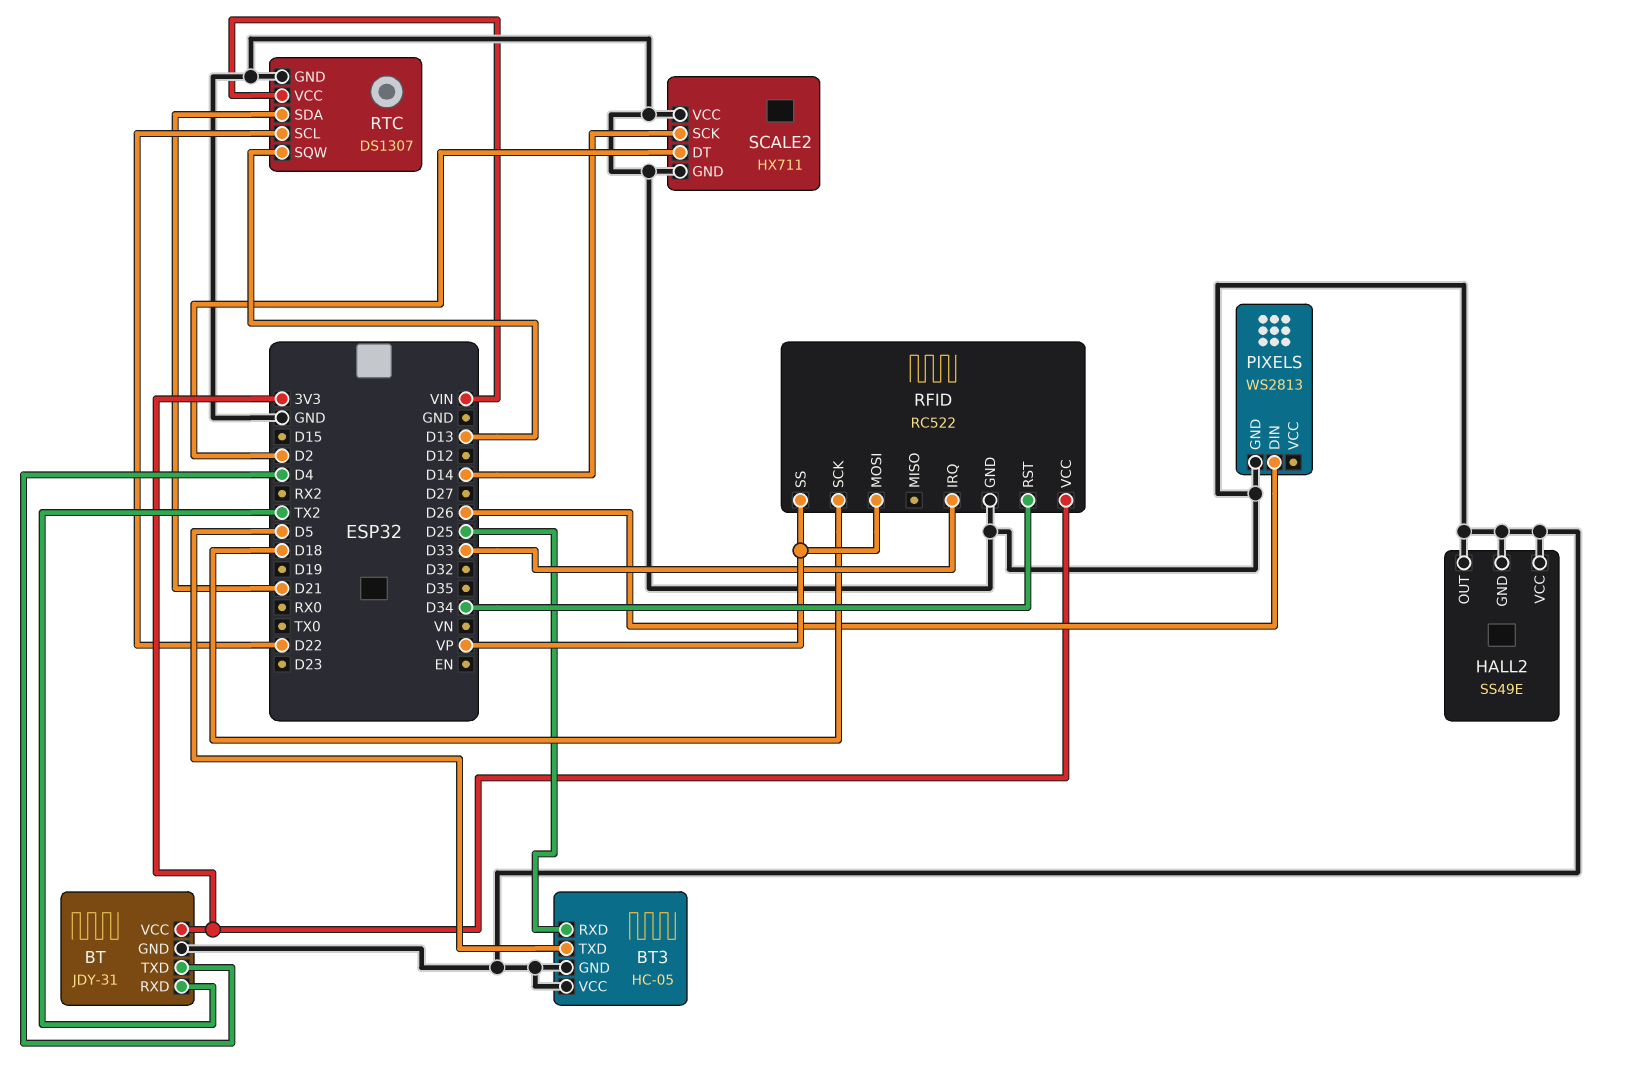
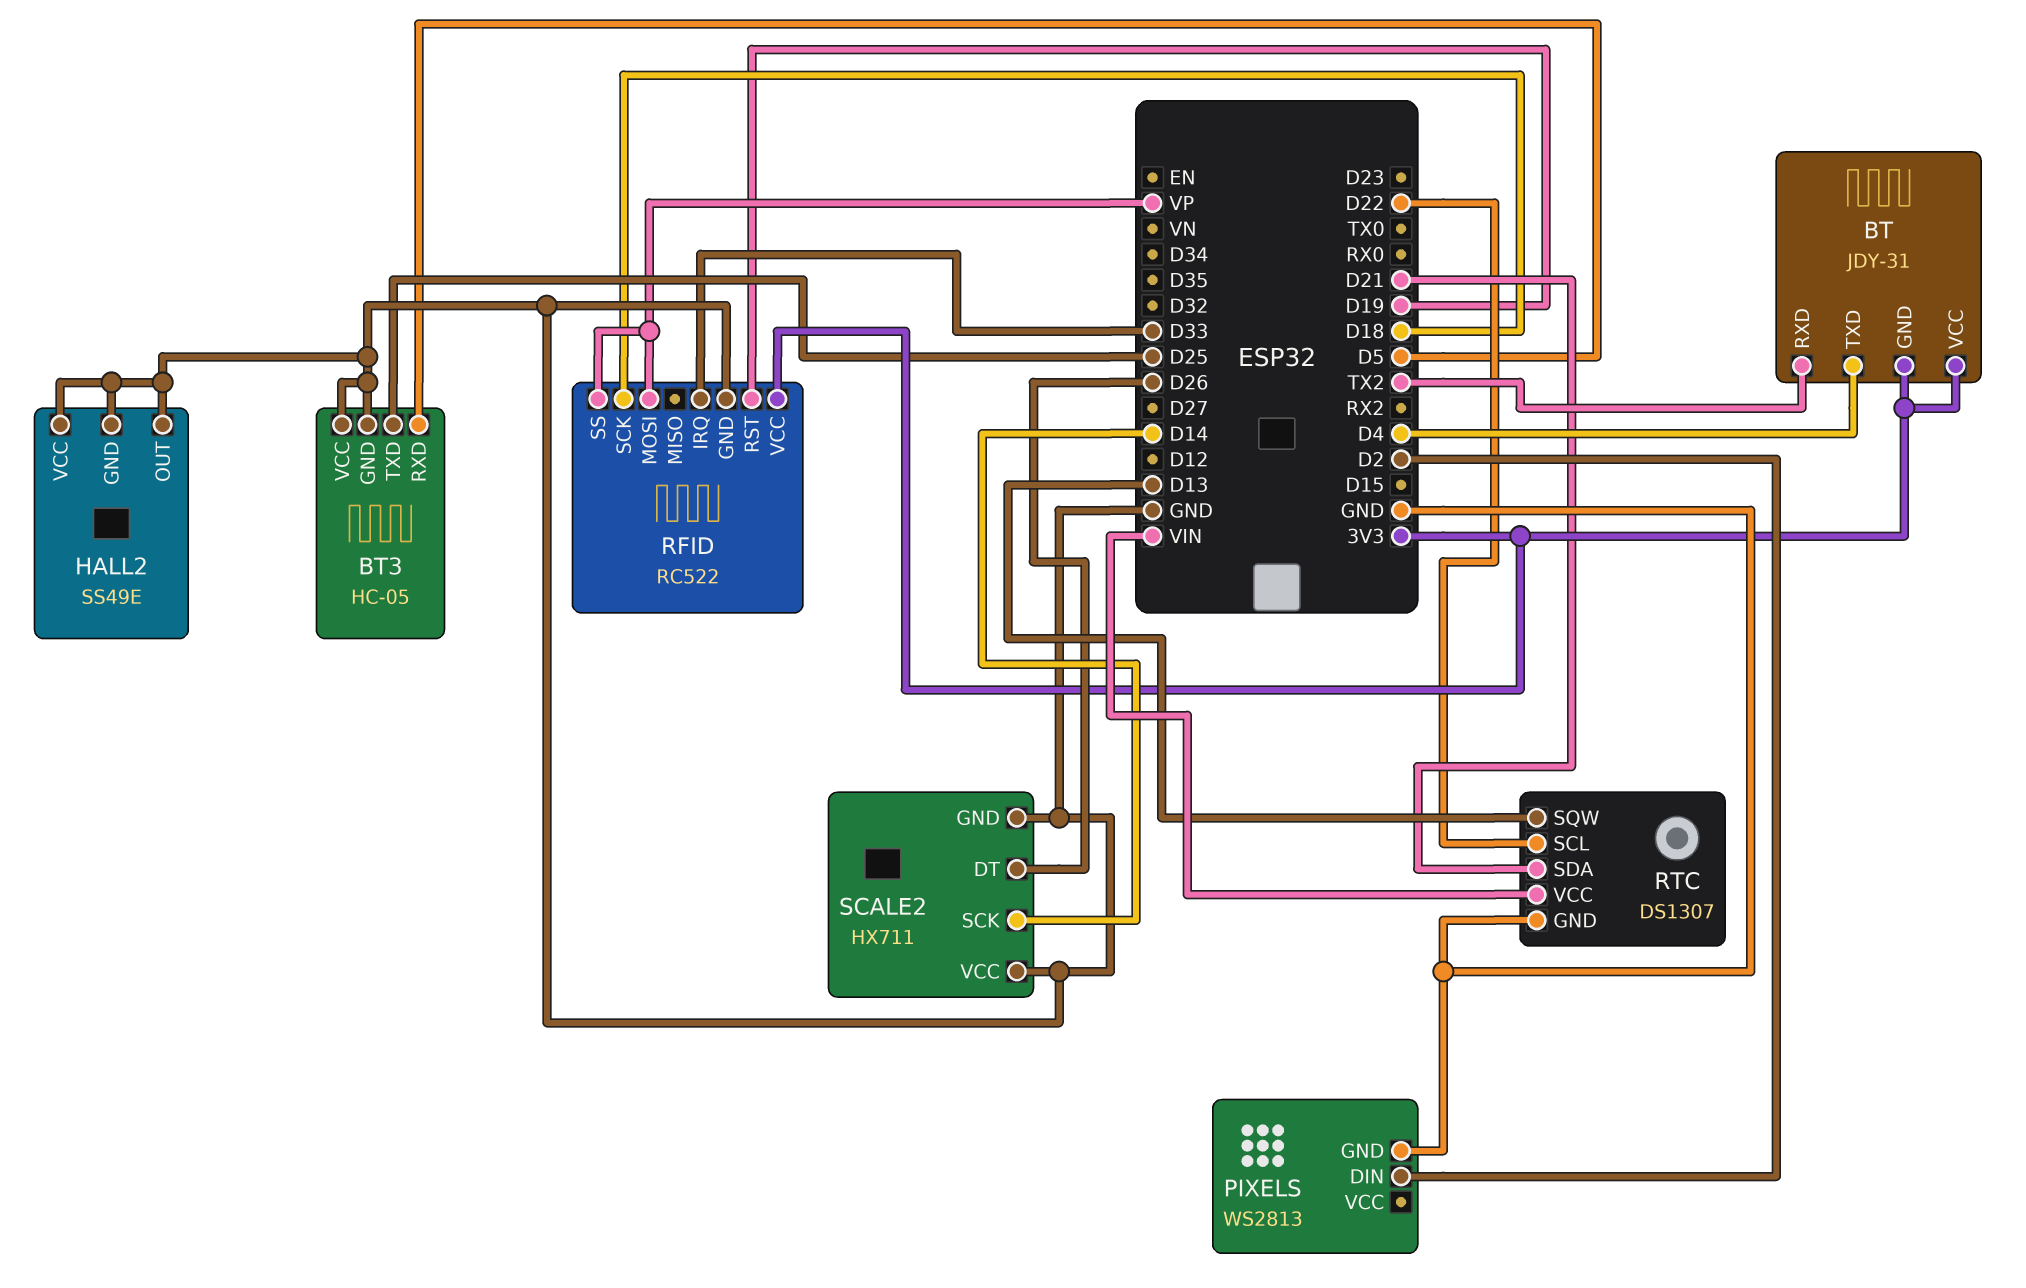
BT pin GND: GND -> 3V3
BT3 pin RXD: D25 -> D5
BT3 pin TXD: D5 -> D25
PIXELS pin DIN: D26 -> D2
RFID pin RST: D34 -> D19
SCALE2 pin DT: D2 -> D26

